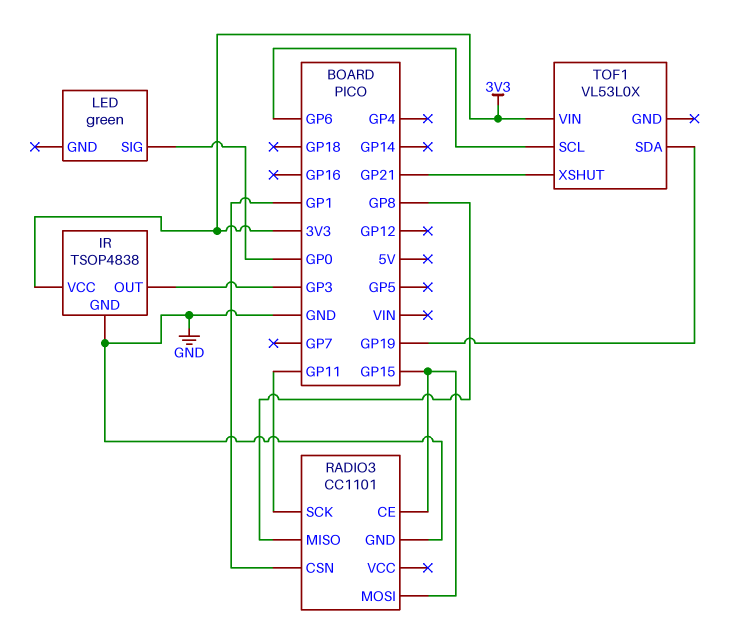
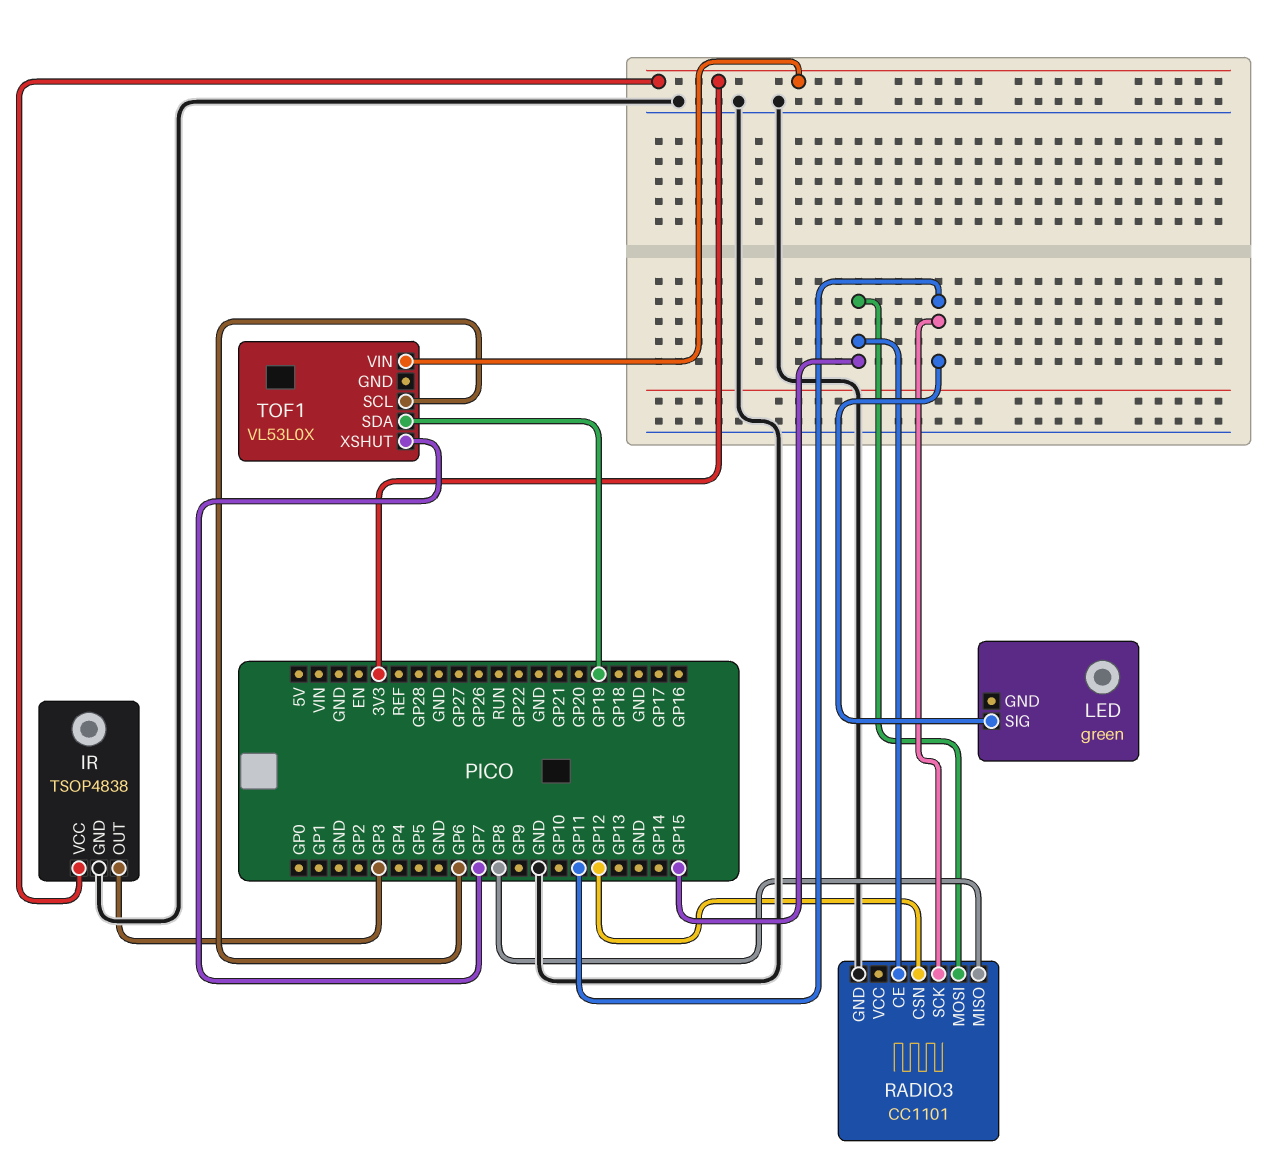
LED pin SIG: GP0 -> GP11
RADIO3 pin CSN: GP1 -> GP12
TOF1 pin XSHUT: GP21 -> GP7

